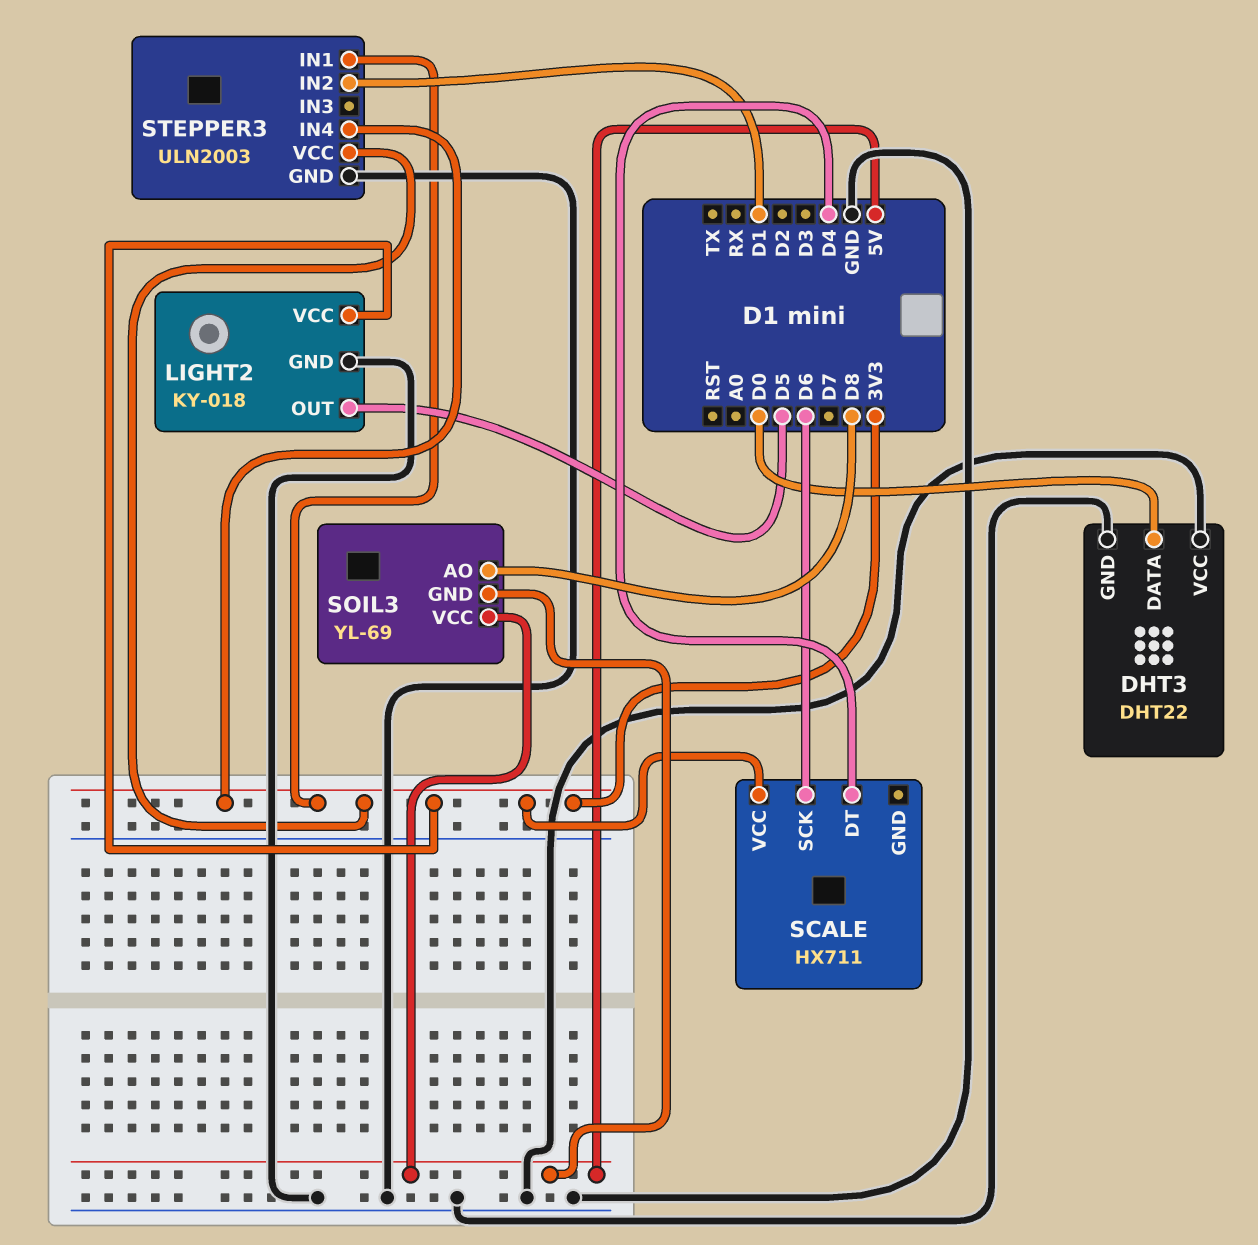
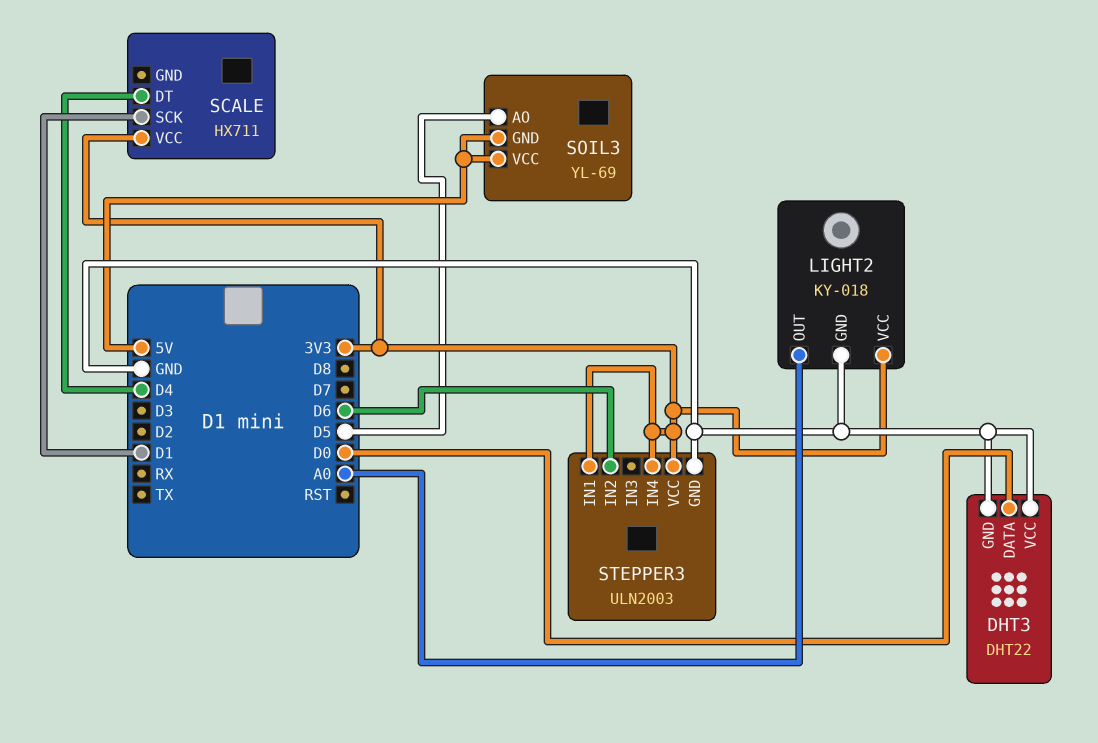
LIGHT2 pin OUT: D5 -> A0
SCALE pin SCK: D6 -> D1
SOIL3 pin AO: D8 -> D5
STEPPER3 pin IN2: D1 -> D6

